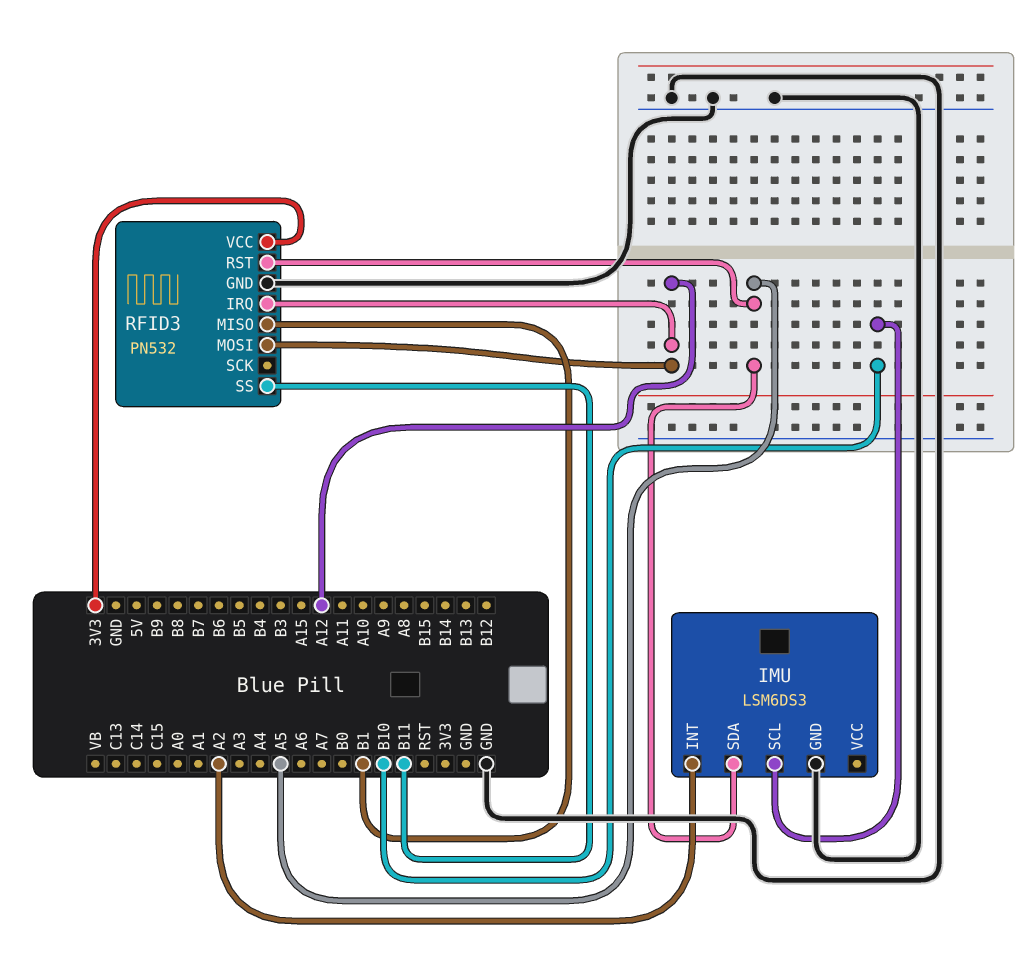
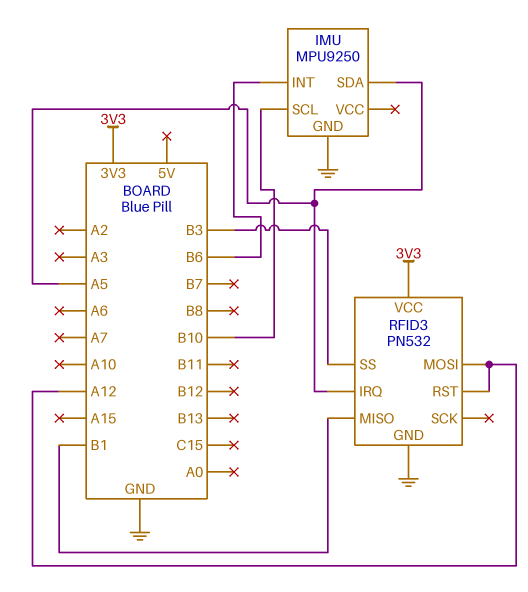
IMU: LSM6DS3 -> MPU9250
IMU pin INT: A2 -> B6
RFID3 pin IRQ: A12 -> A5
RFID3 pin RST: A5 -> A12
RFID3 pin SS: B11 -> B3

